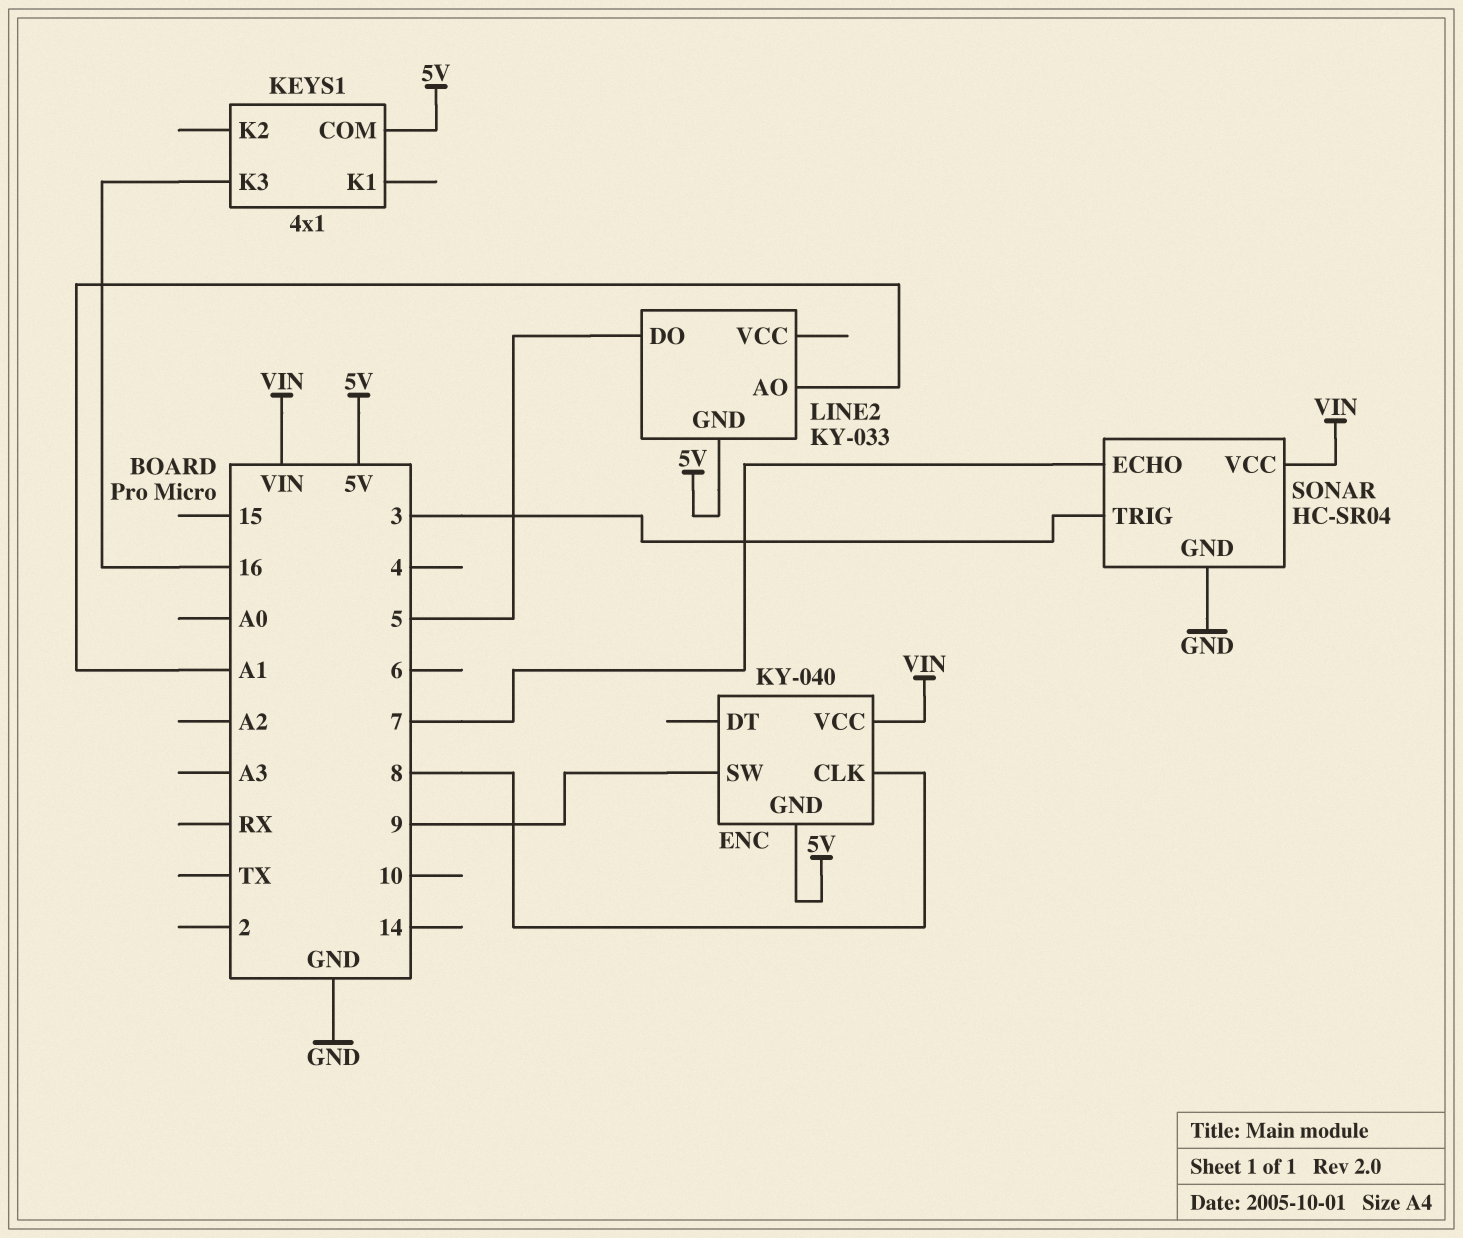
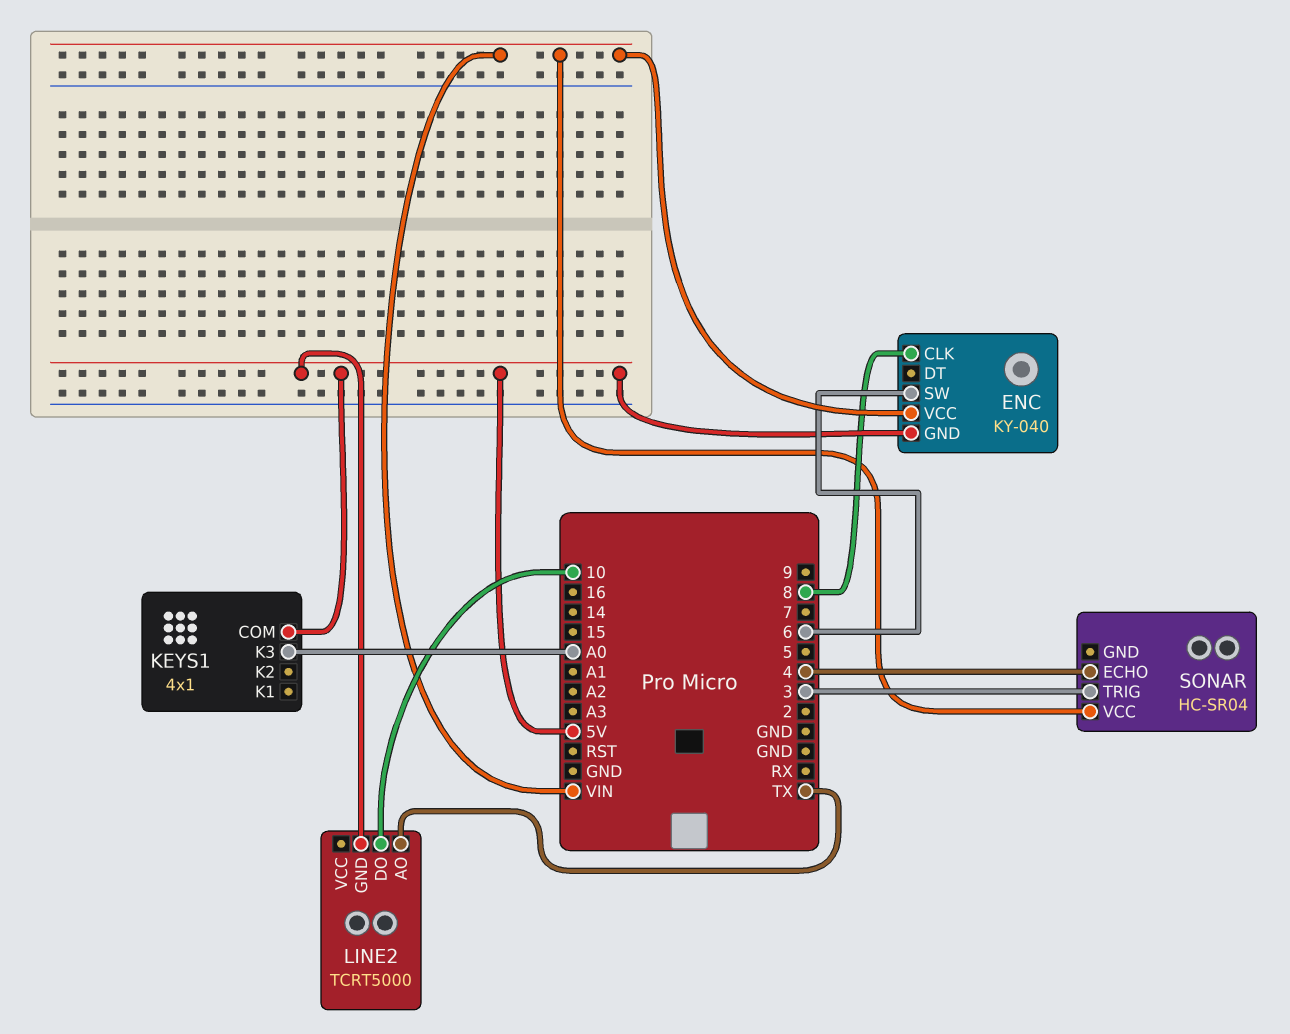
ENC pin SW: 9 -> 6
KEYS1 pin K3: 16 -> A0
LINE2: KY-033 -> TCRT5000
LINE2 pin AO: A1 -> TX
LINE2 pin DO: 5 -> 10
SONAR pin ECHO: 7 -> 4
SONAR pin GND: GND -> none

